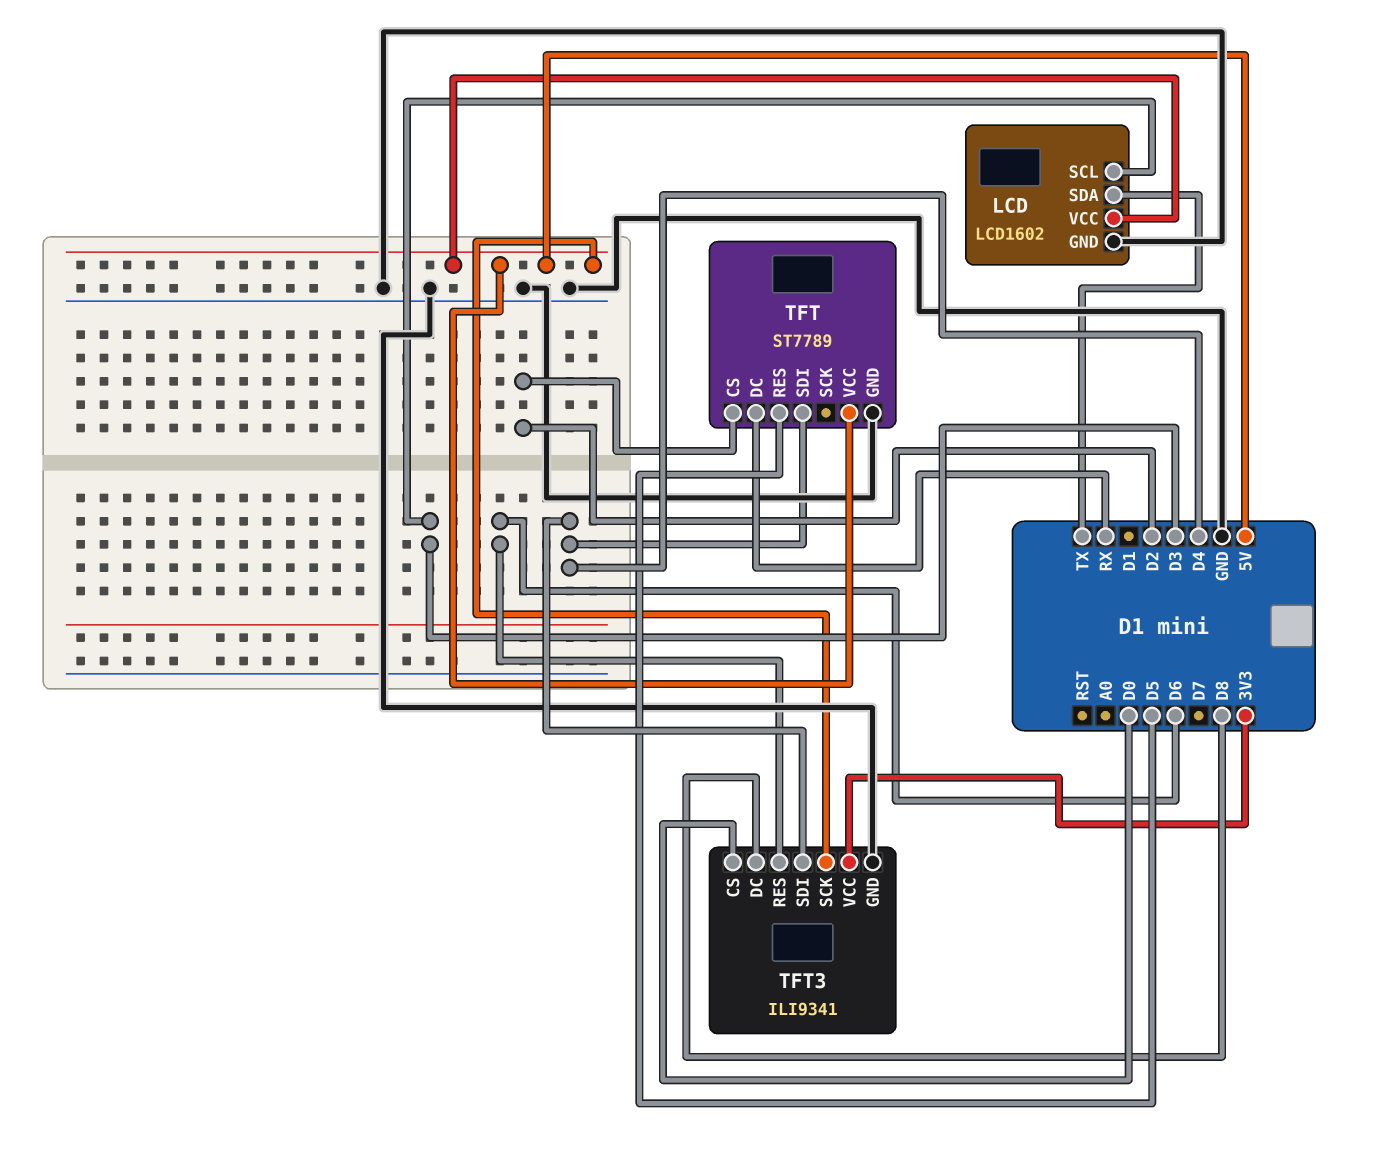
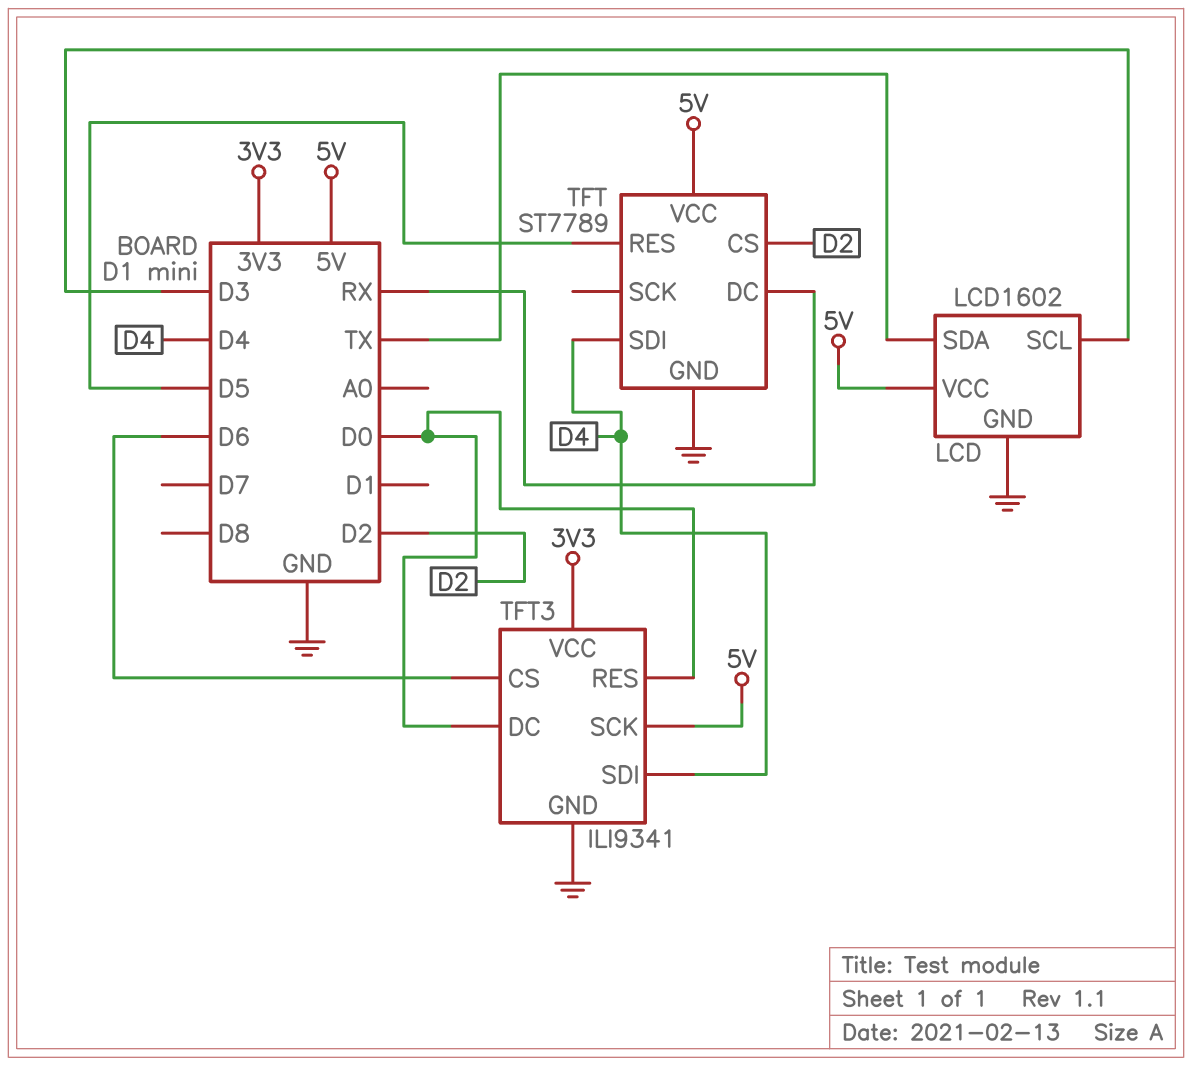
TFT3 pin CS: D0 -> D6
TFT3 pin DC: D8 -> D0
TFT3 pin RES: D6 -> D0

